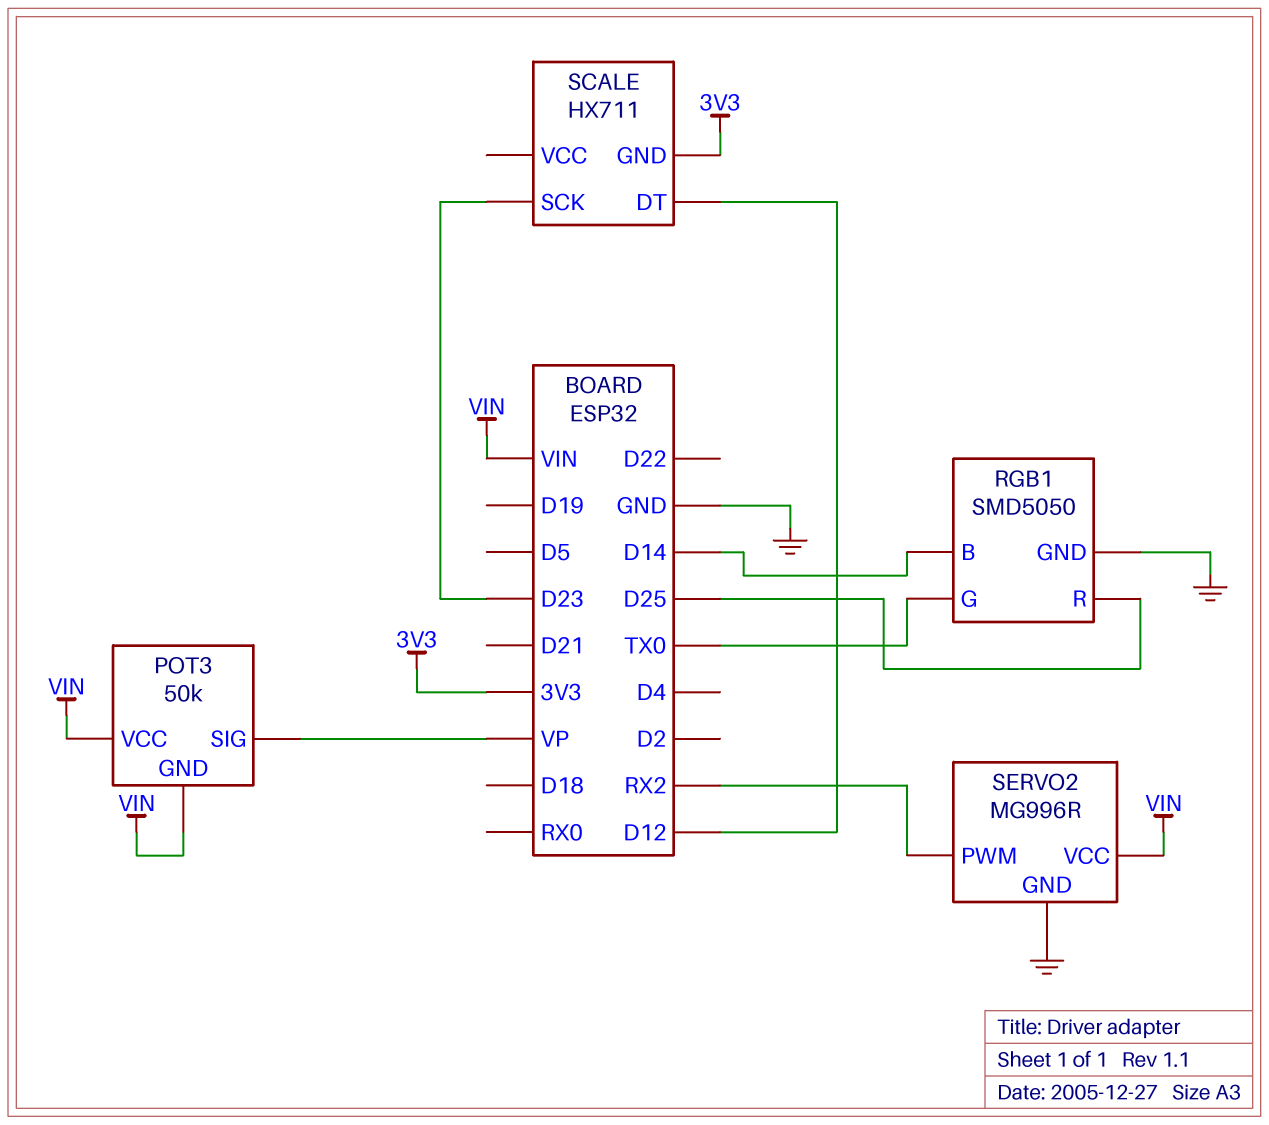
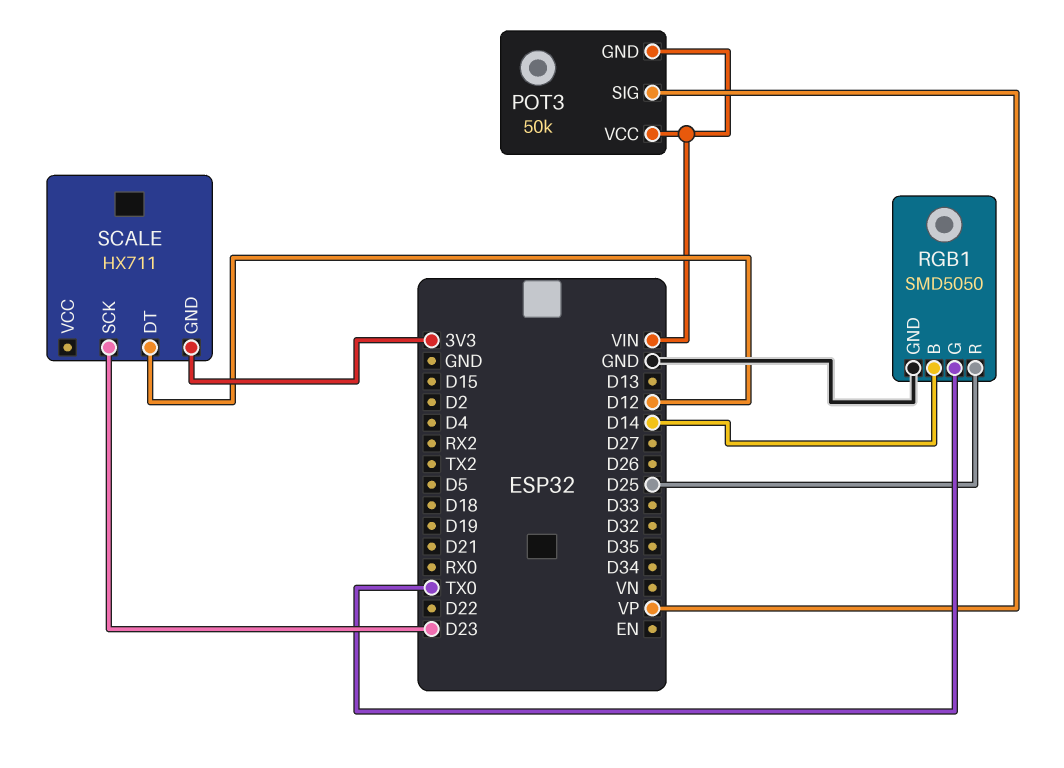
SERVO2: MG996R -> none
SERVO2 pin GND: GND -> none
SERVO2 pin PWM: RX2 -> none
SERVO2 pin VCC: VIN -> none

